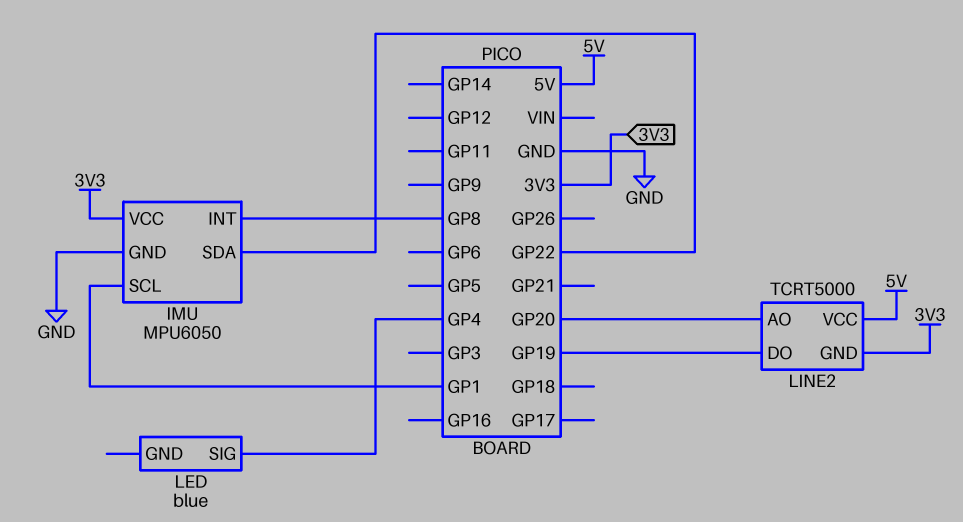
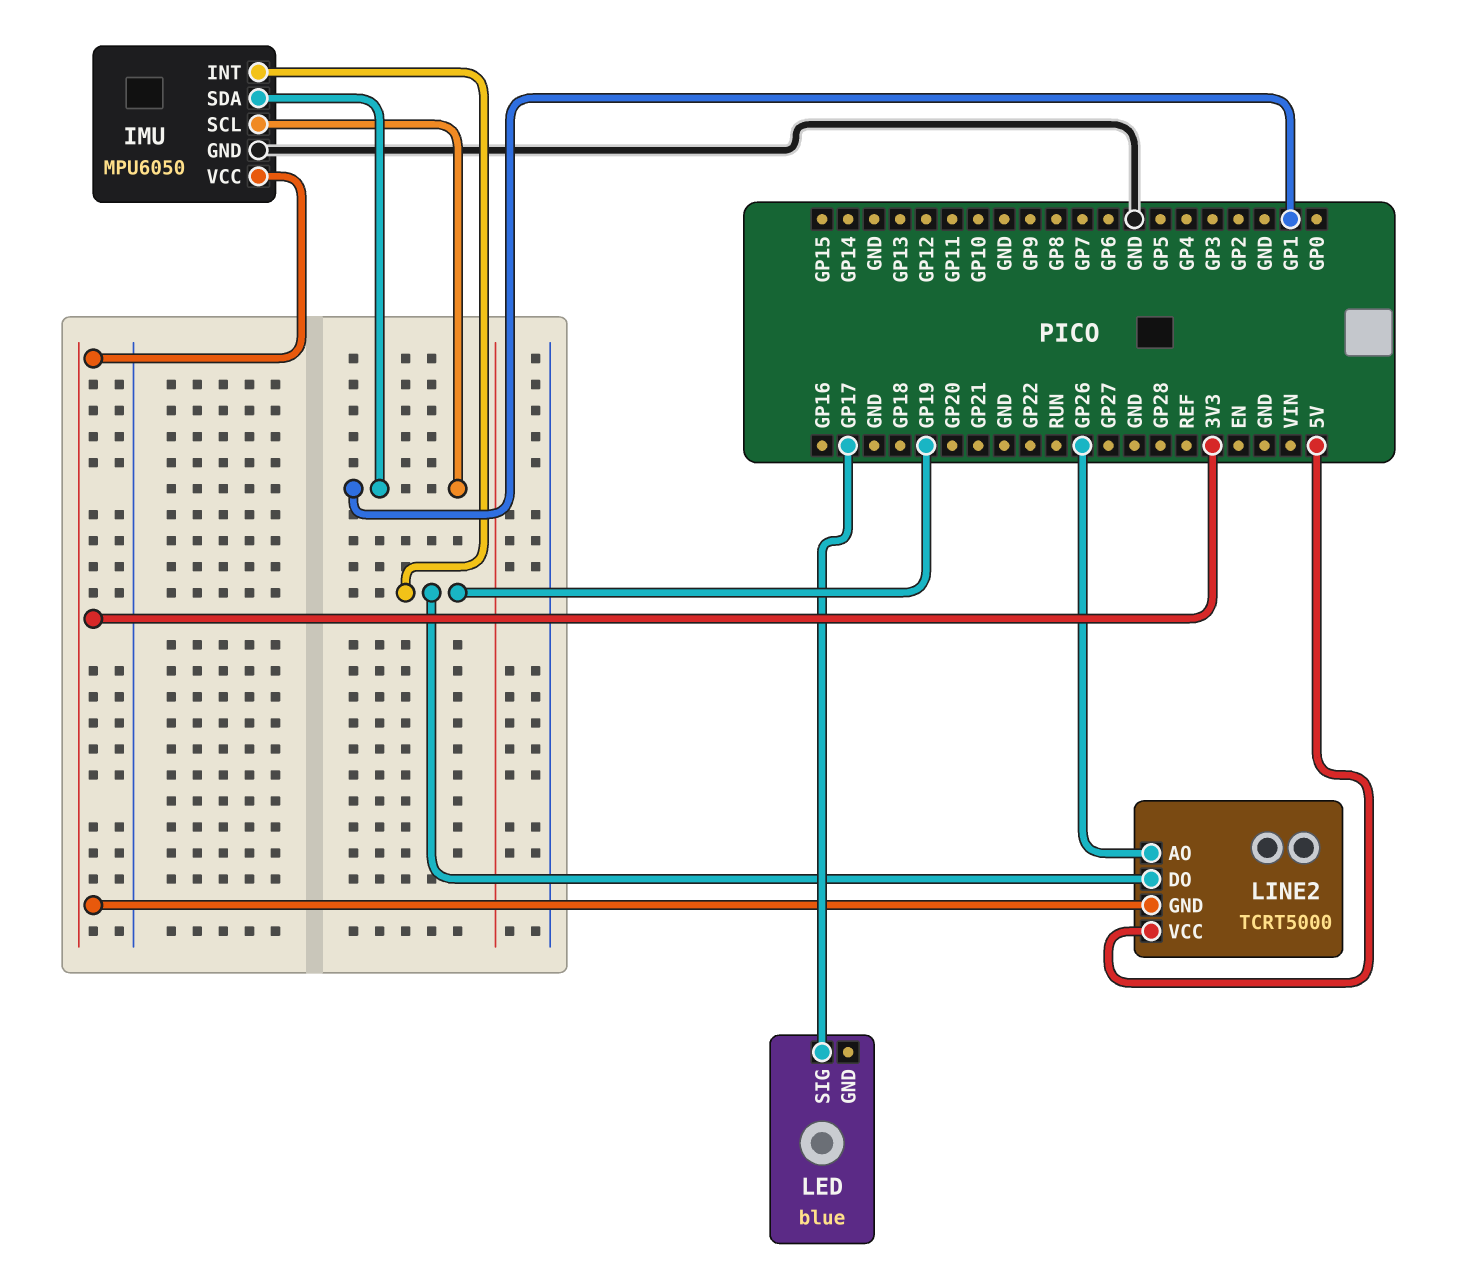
IMU pin INT: GP8 -> GP19
IMU pin SDA: GP22 -> GP1
LED pin SIG: GP4 -> GP17
LINE2 pin AO: GP20 -> GP26

